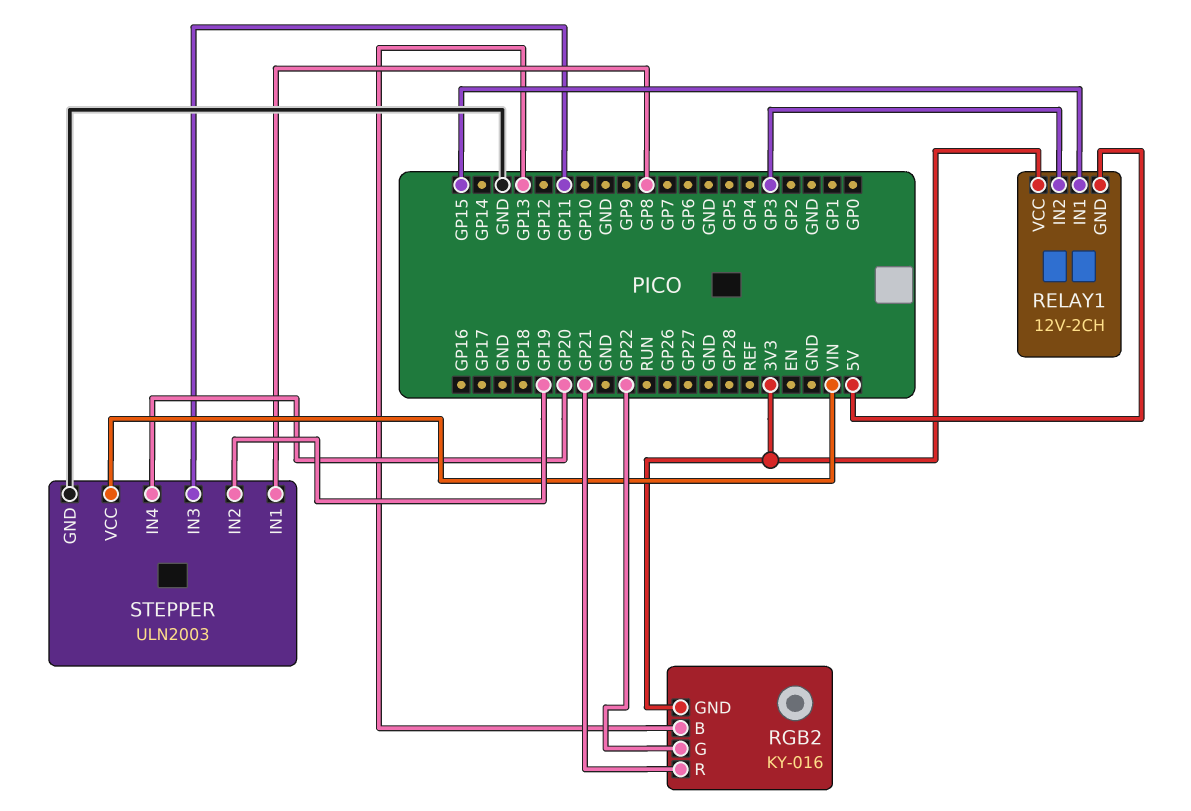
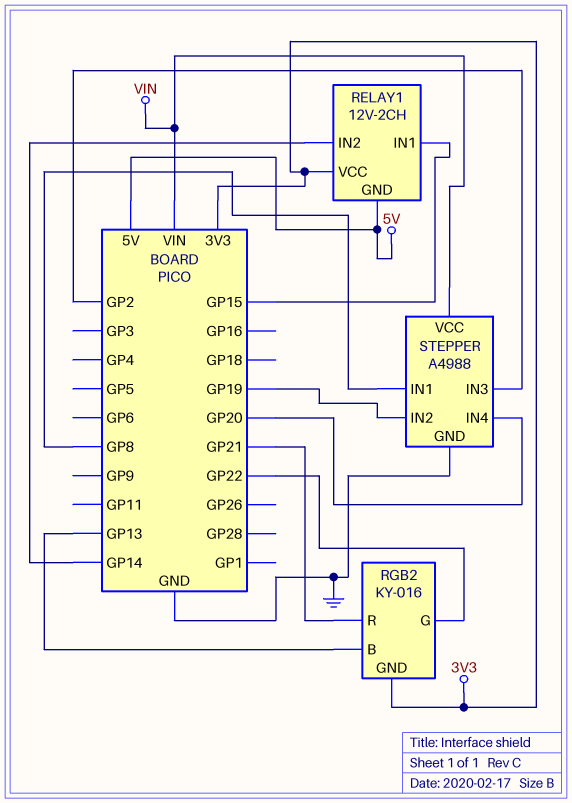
RELAY1 pin IN2: GP3 -> GP14
STEPPER: ULN2003 -> A4988
STEPPER pin IN3: GP11 -> GP2

